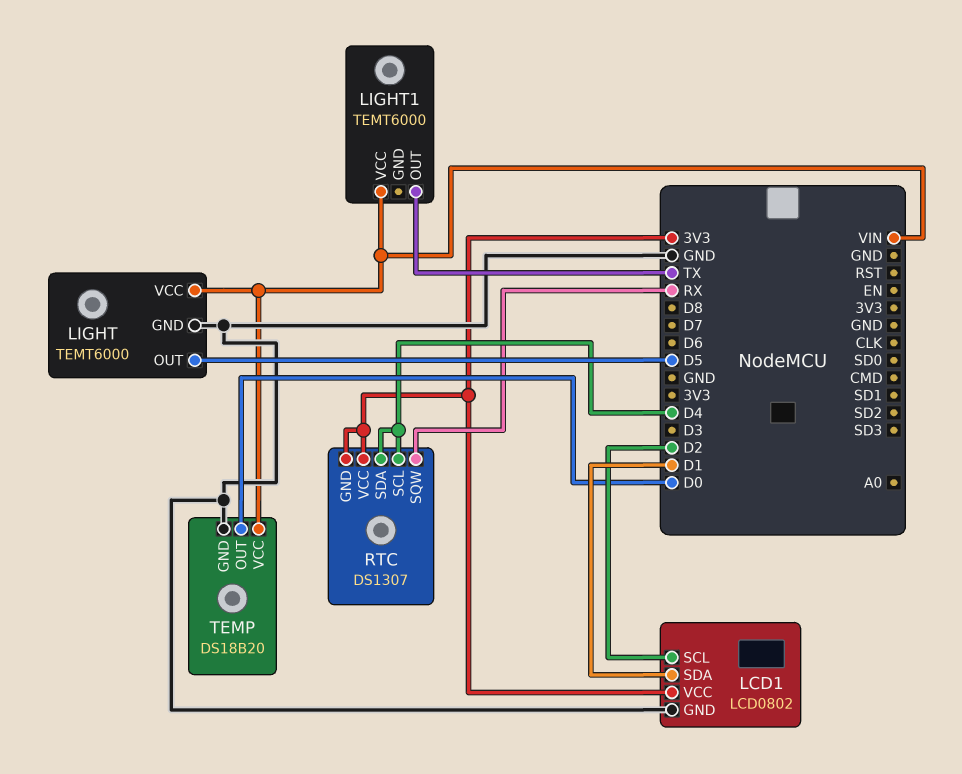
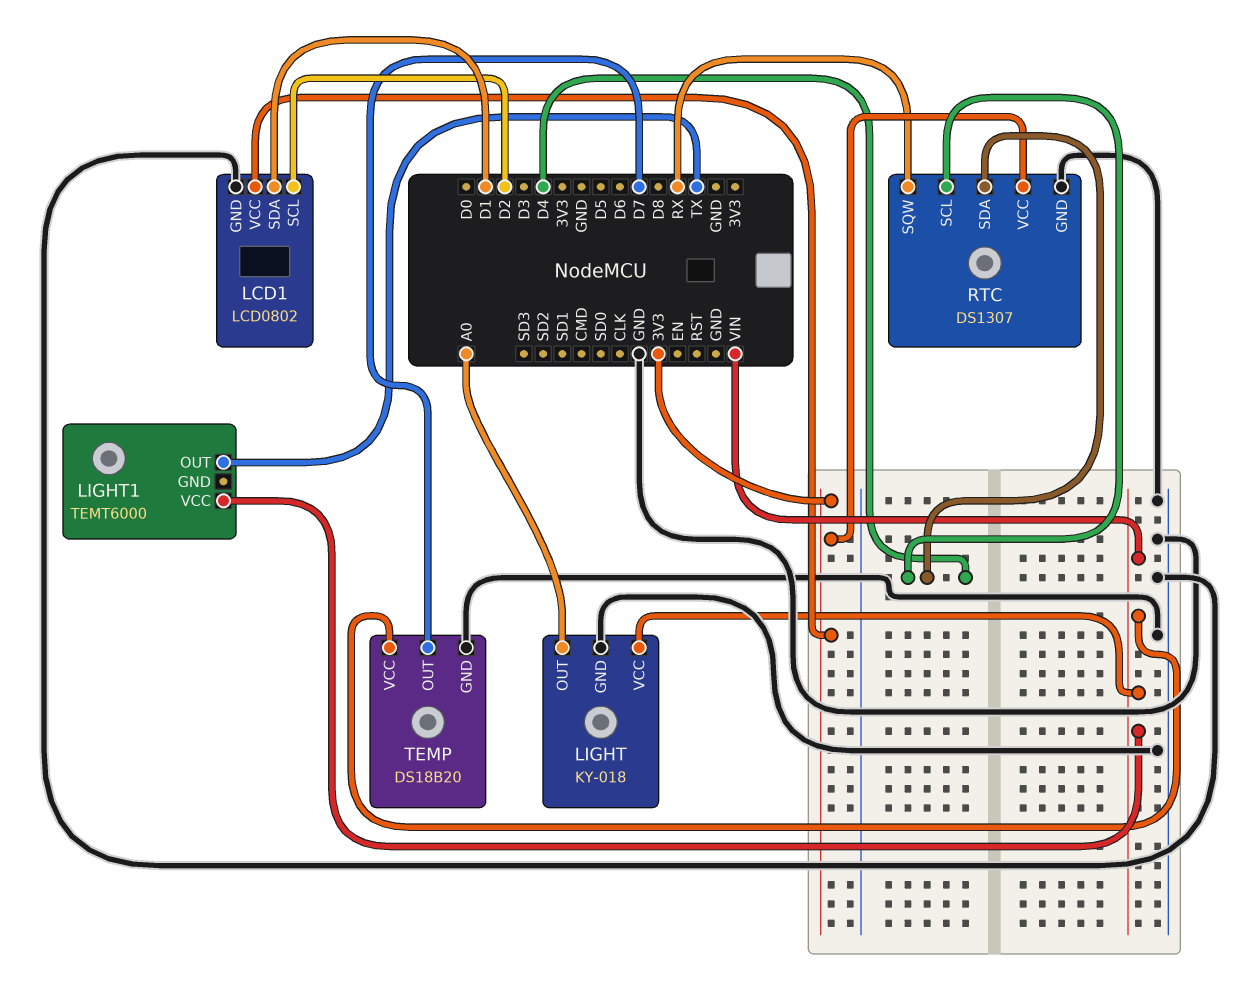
LIGHT: TEMT6000 -> KY-018
LIGHT pin OUT: D5 -> A0
RTC pin GND: 3V3 -> GND
TEMP pin OUT: D0 -> D7

